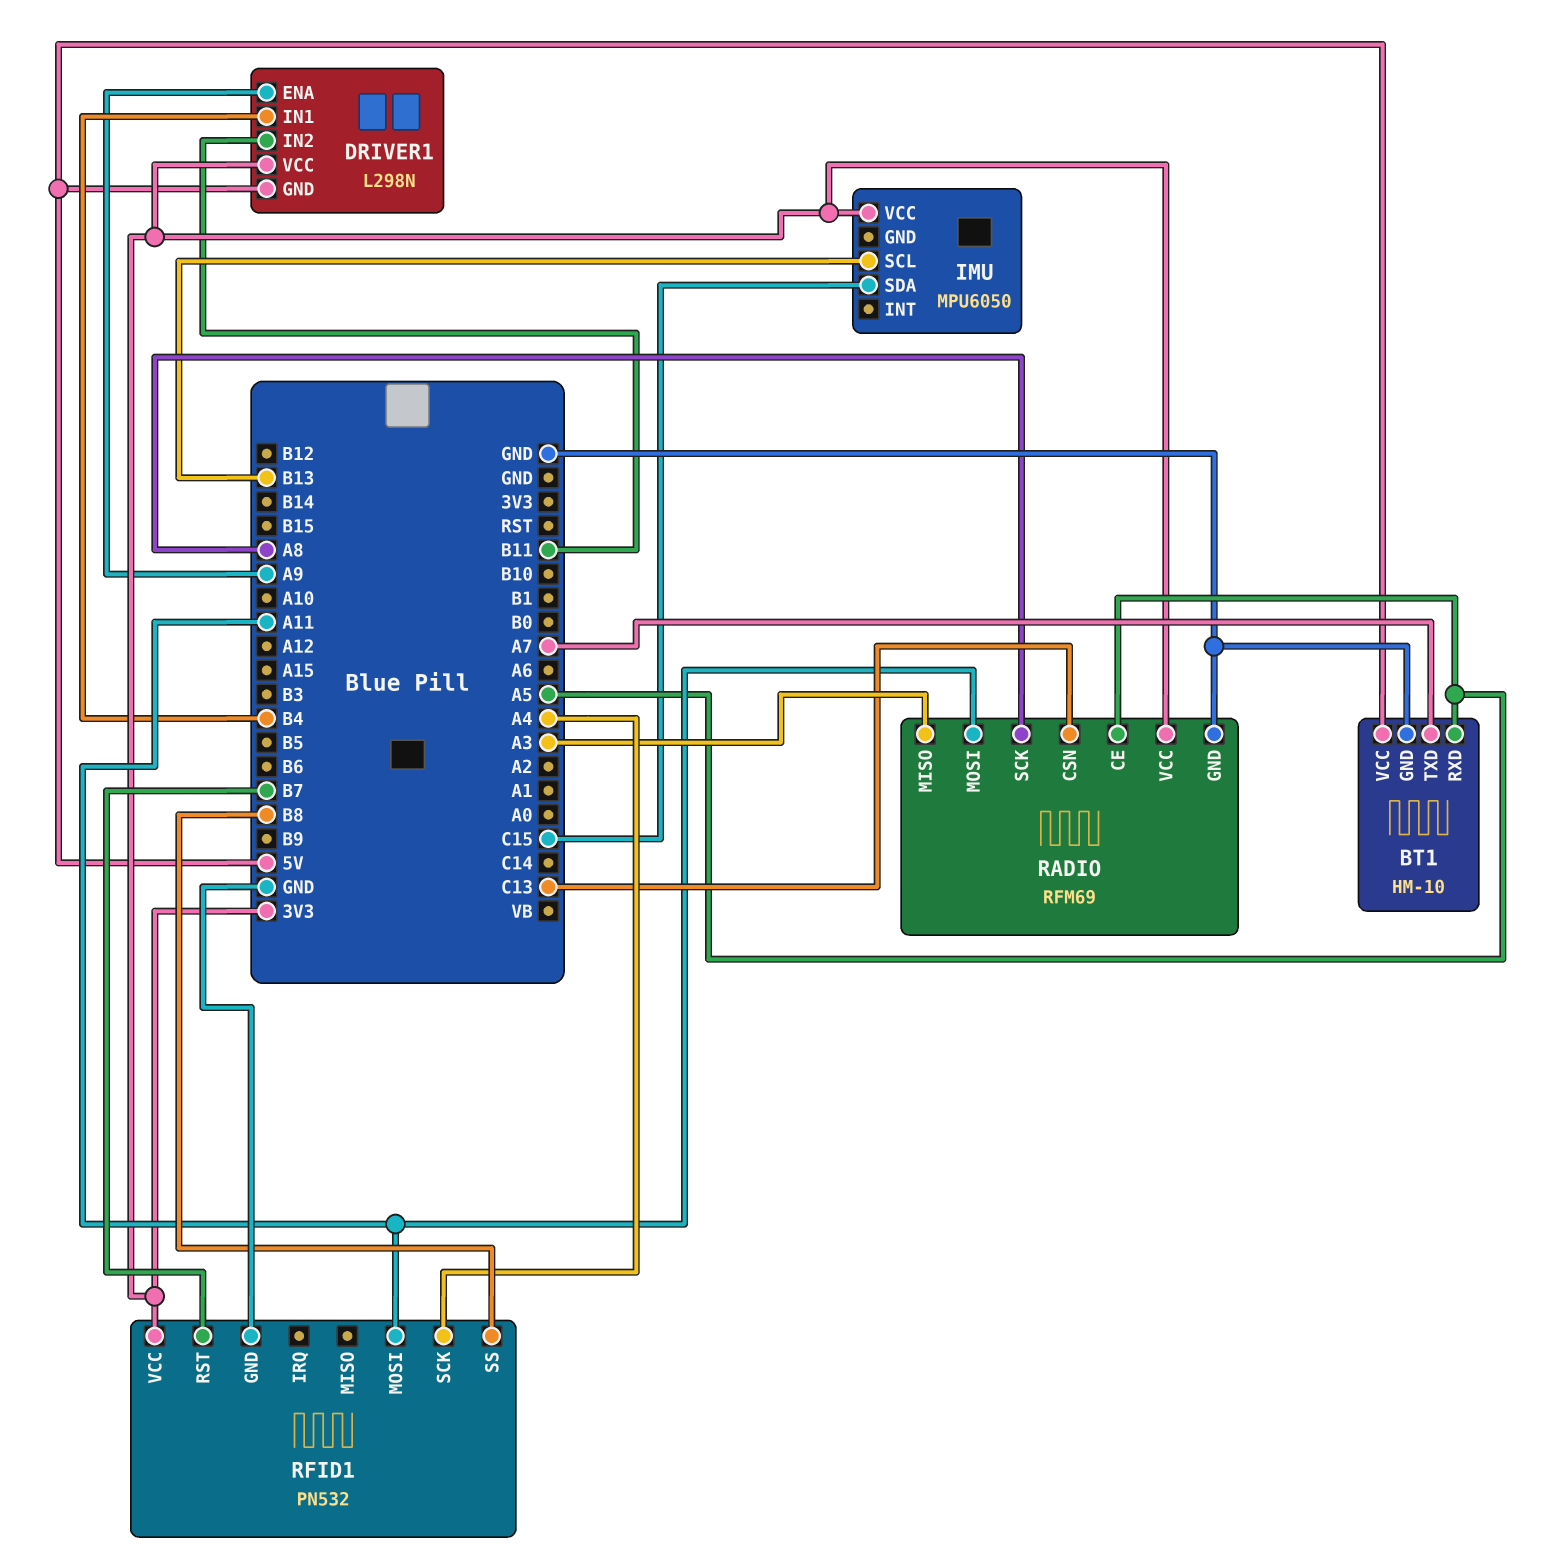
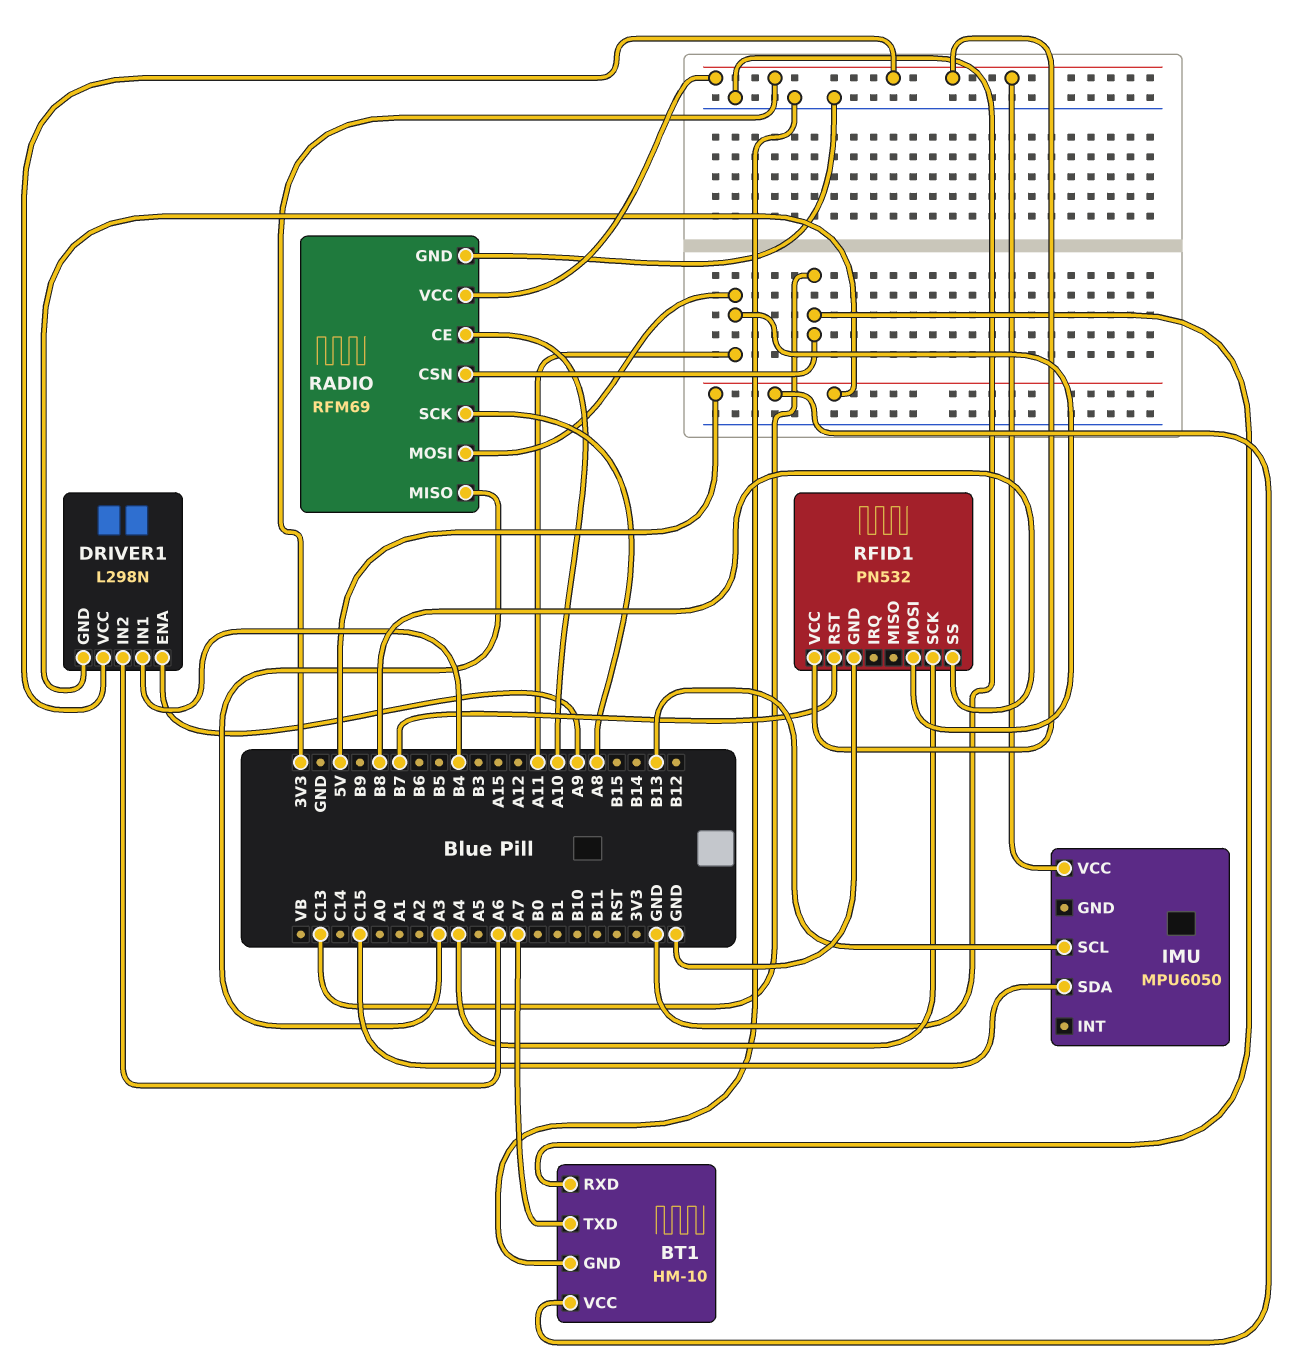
BT1 pin RXD: A5 -> C13
DRIVER1 pin IN2: B11 -> A6
RADIO pin CE: A5 -> A10

